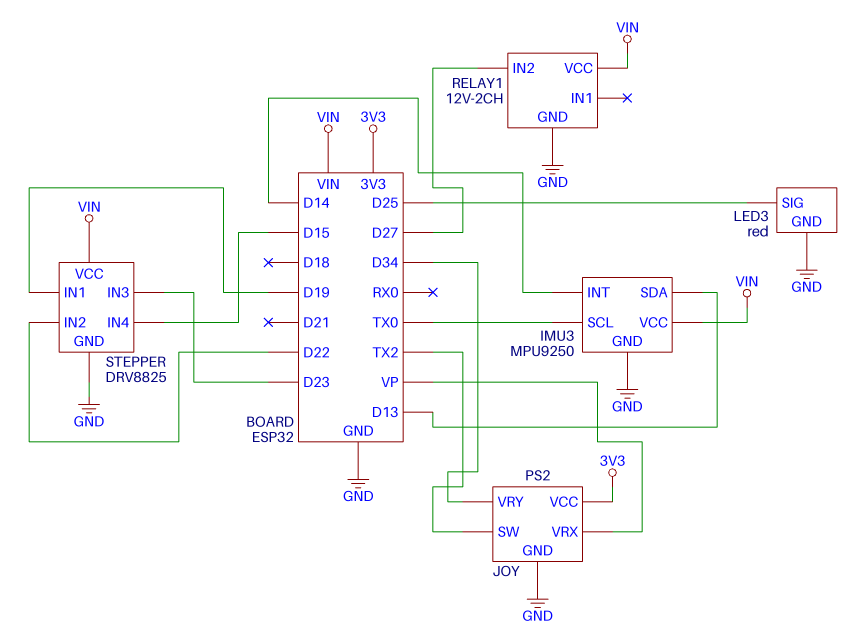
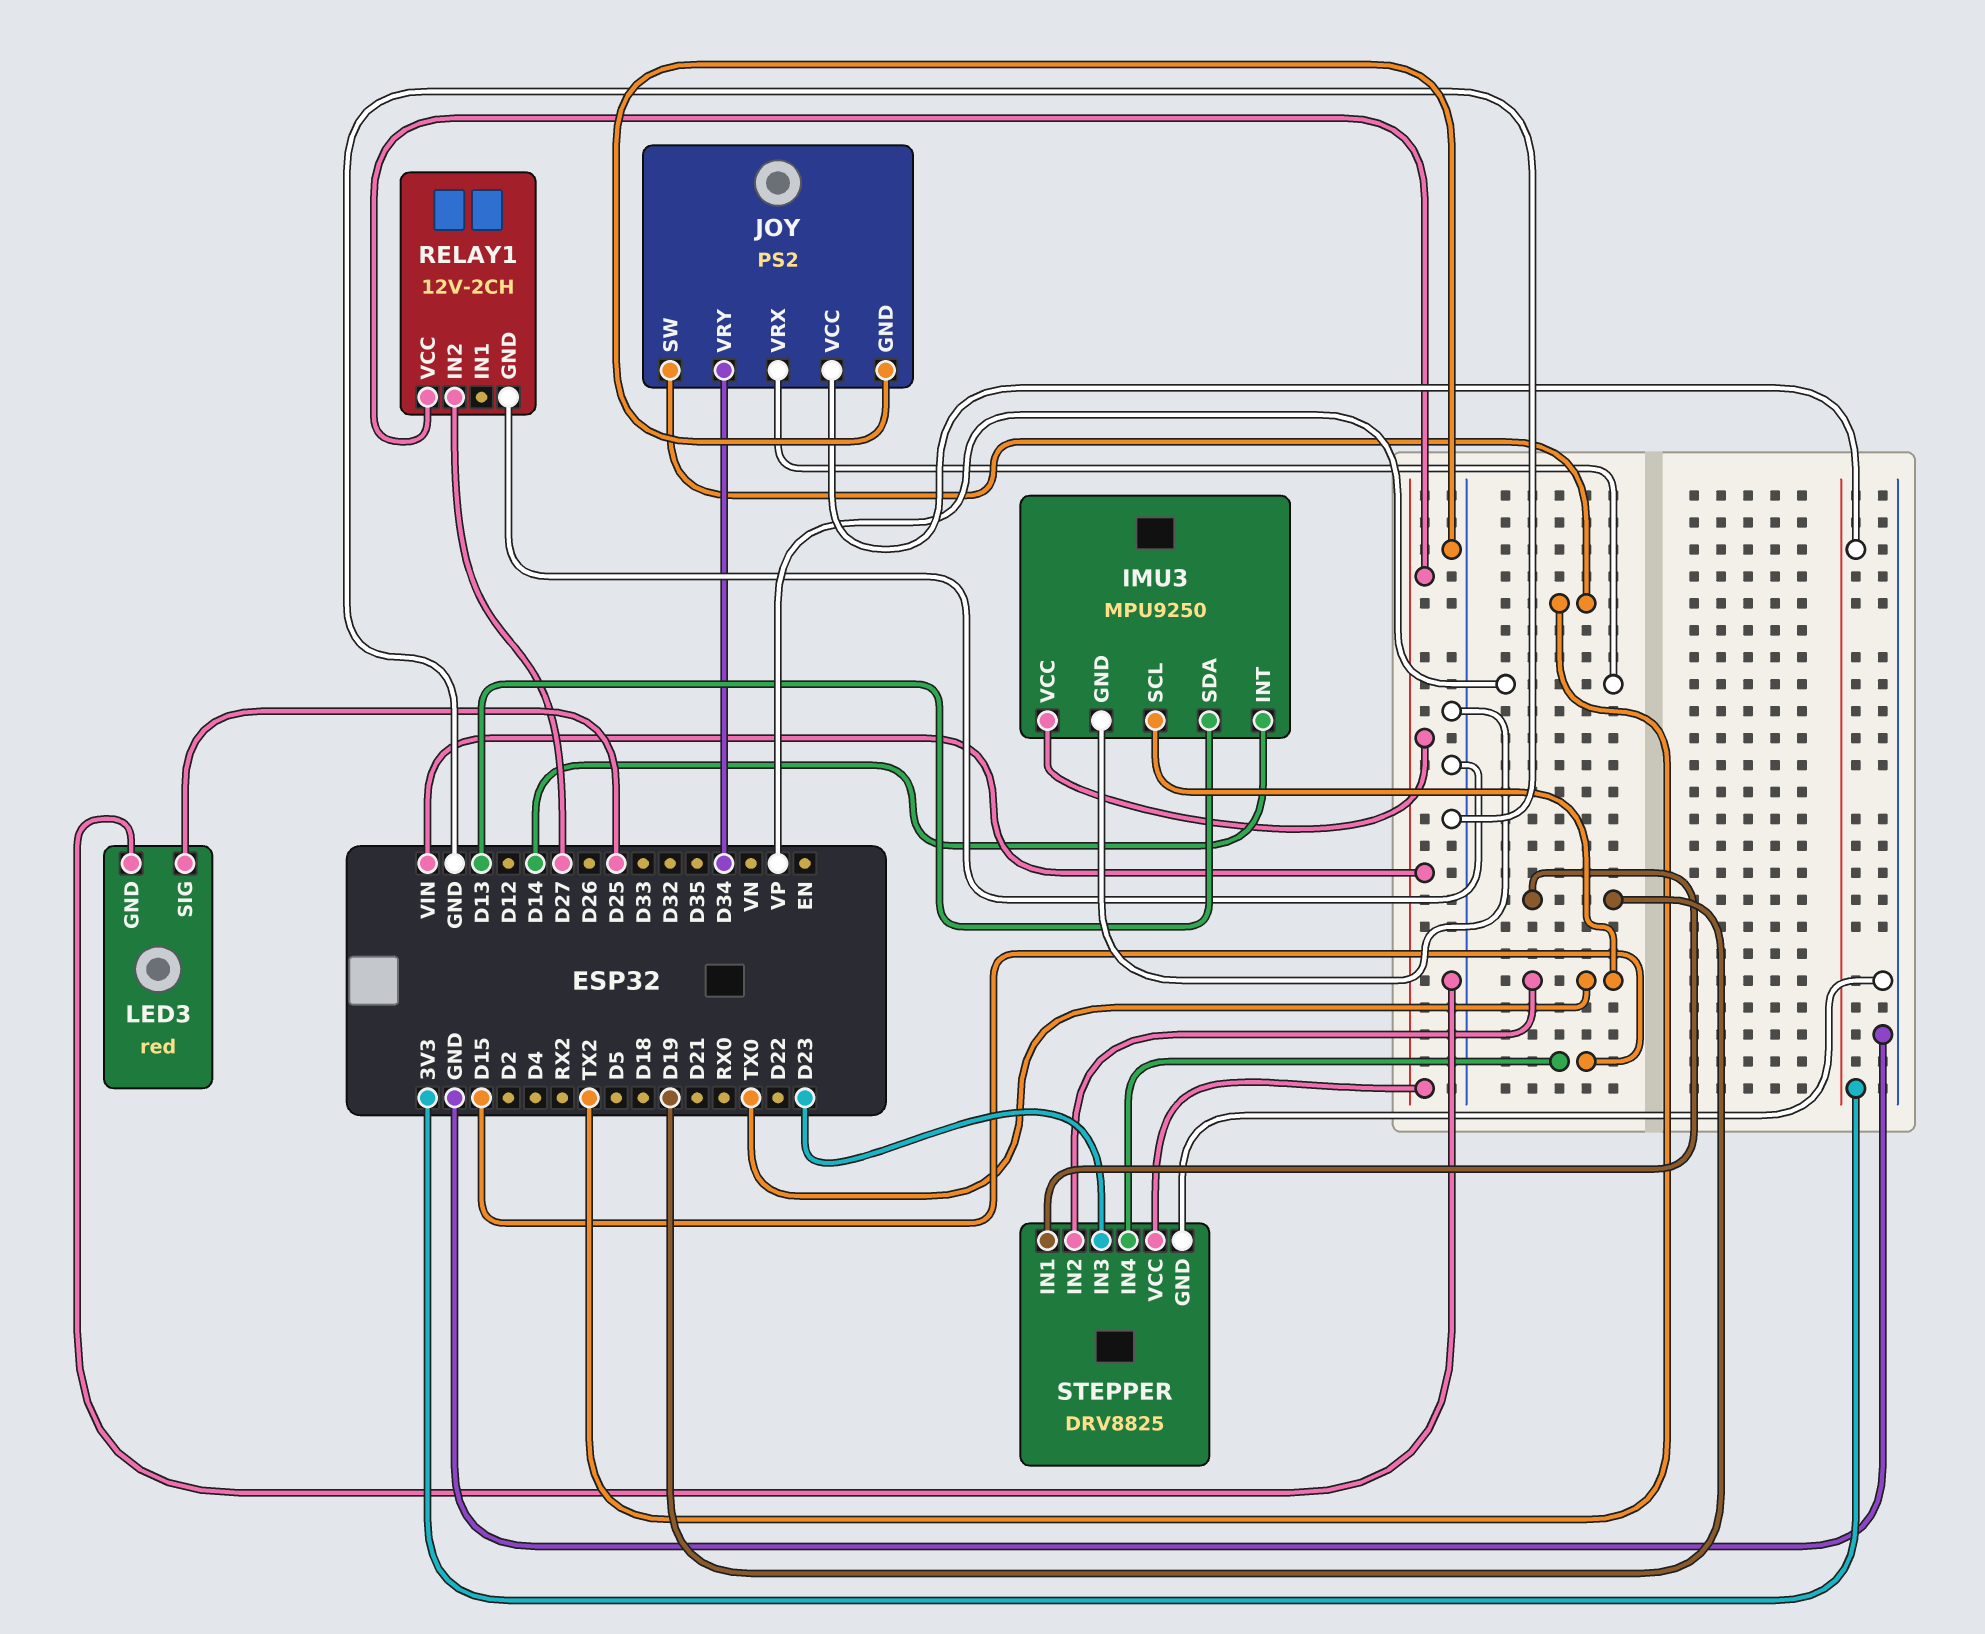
STEPPER pin IN2: D22 -> TX0

